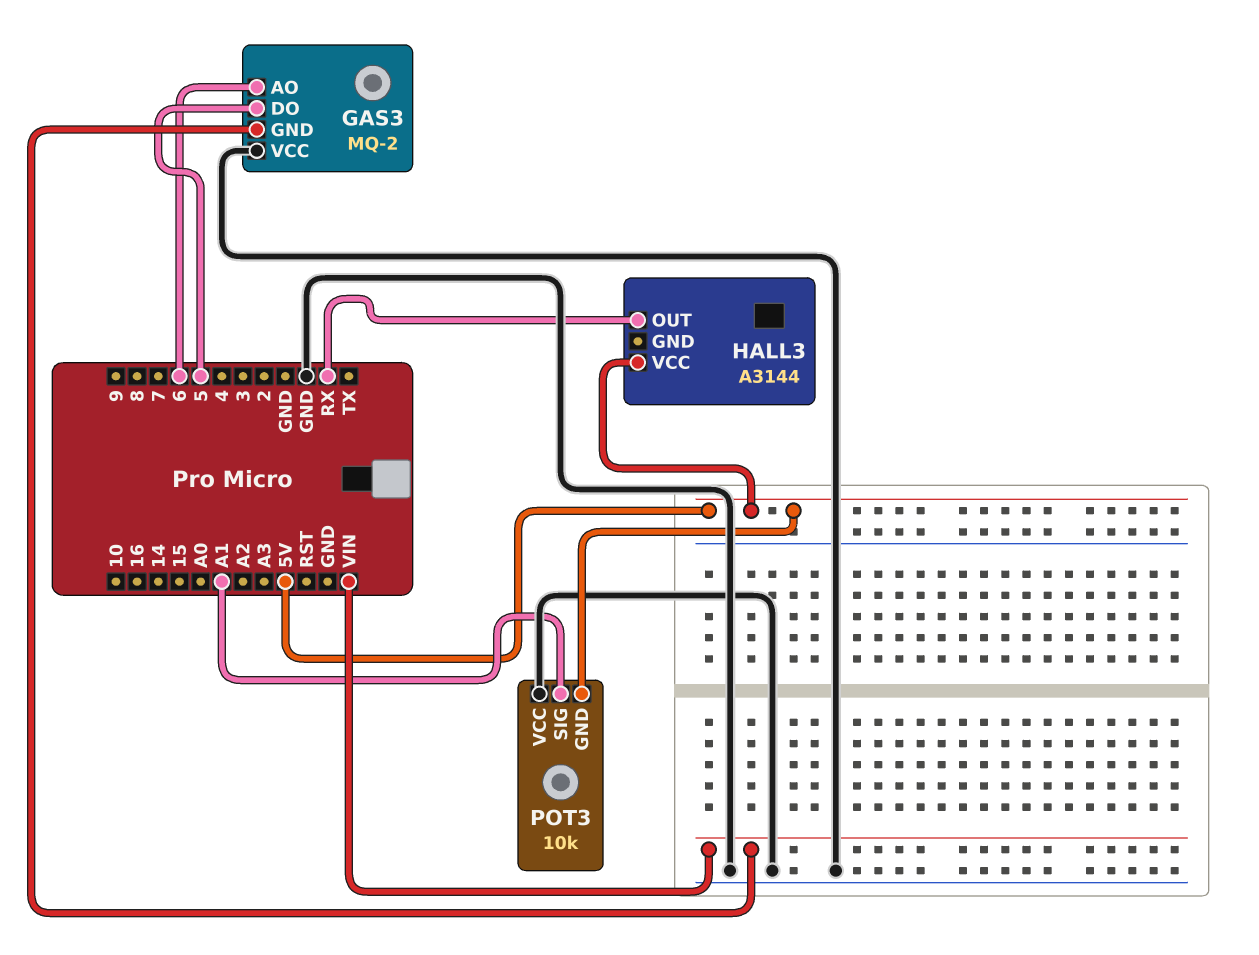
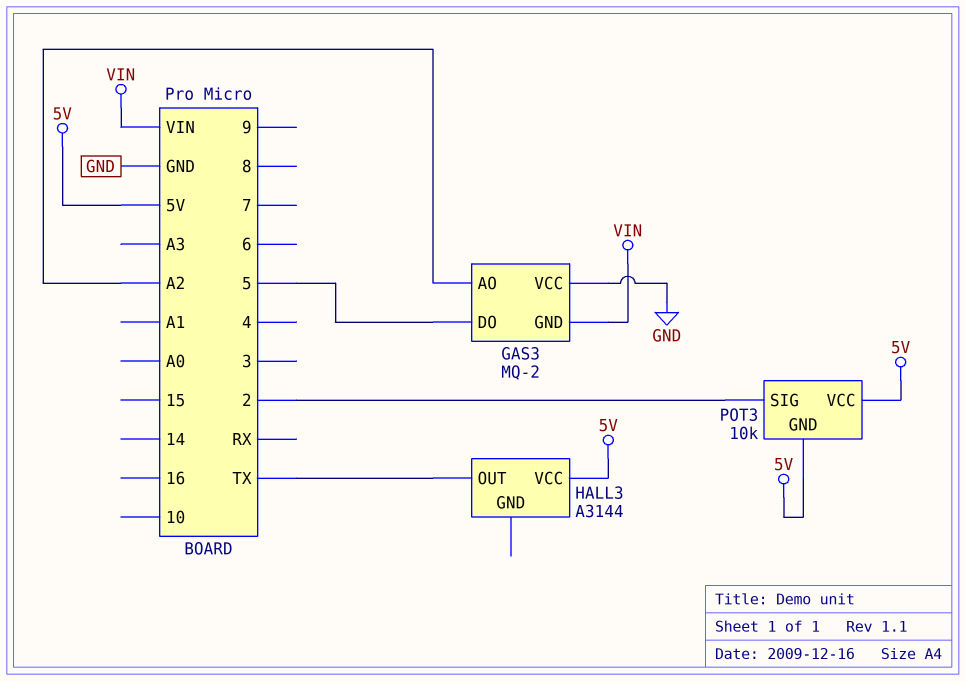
GAS3 pin AO: 6 -> A2
HALL3 pin OUT: RX -> TX
POT3 pin SIG: A1 -> 2
POT3 pin VCC: GND -> 5V

